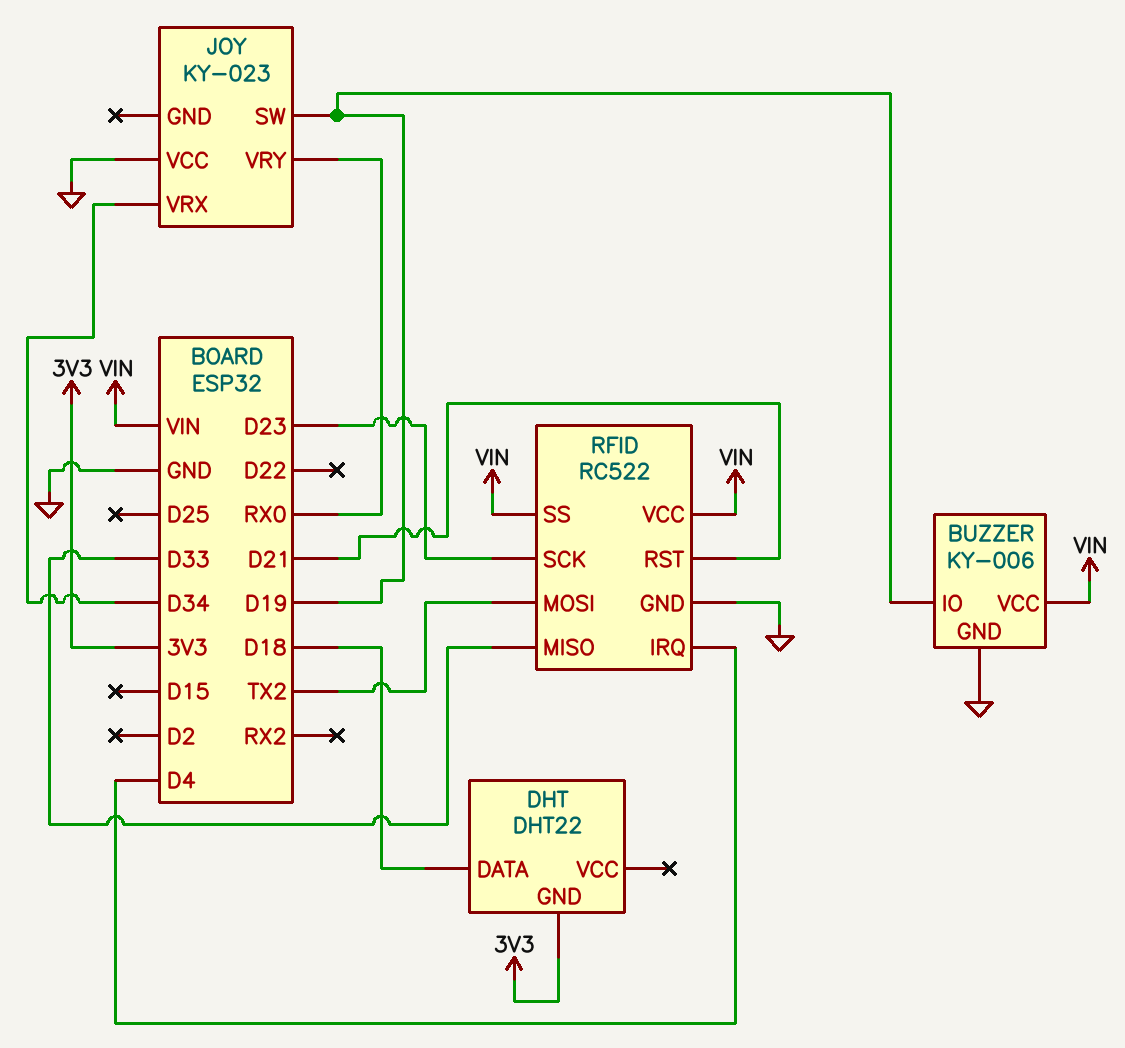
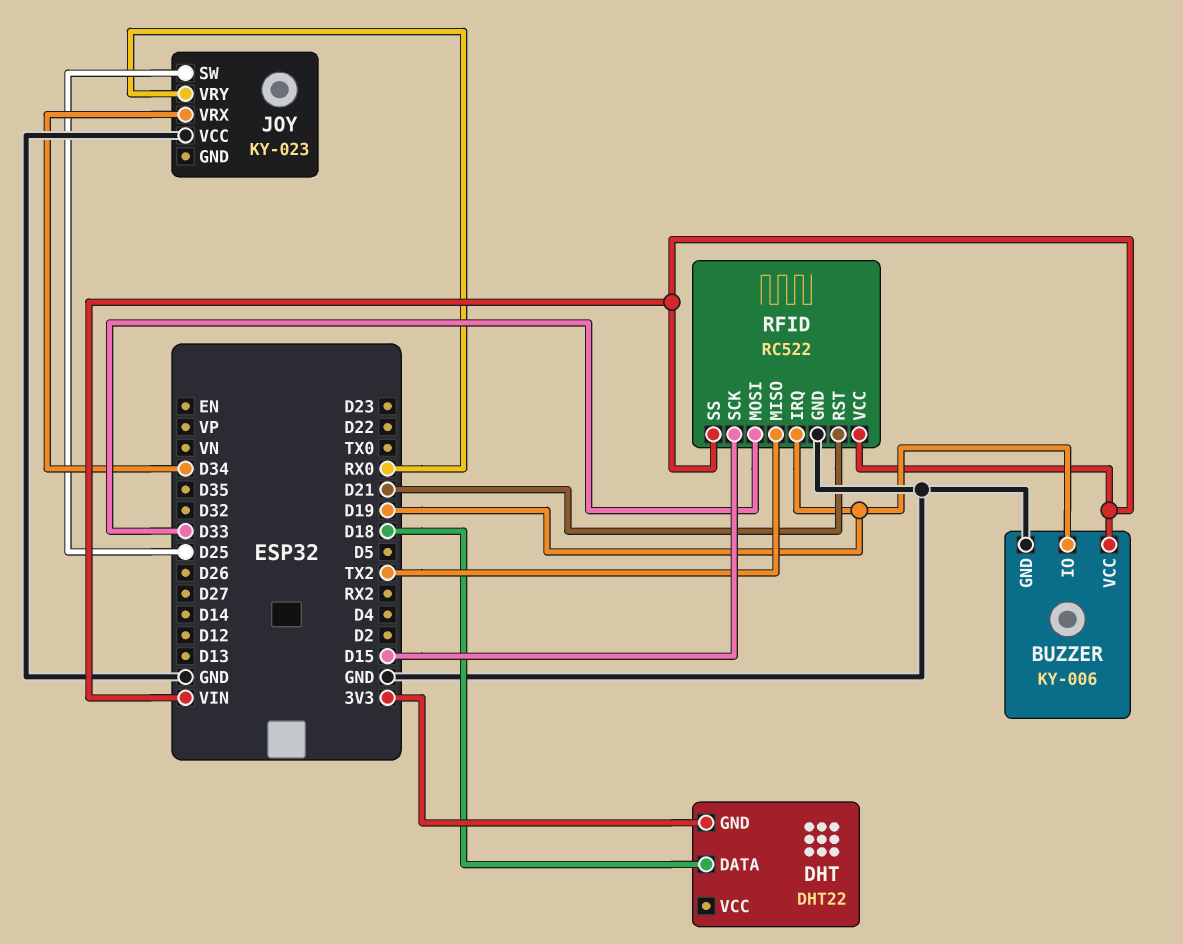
JOY pin SW: D19 -> D25
RFID pin IRQ: D4 -> D19
RFID pin MISO: D33 -> TX2
RFID pin MOSI: TX2 -> D33
RFID pin SCK: D23 -> D15

